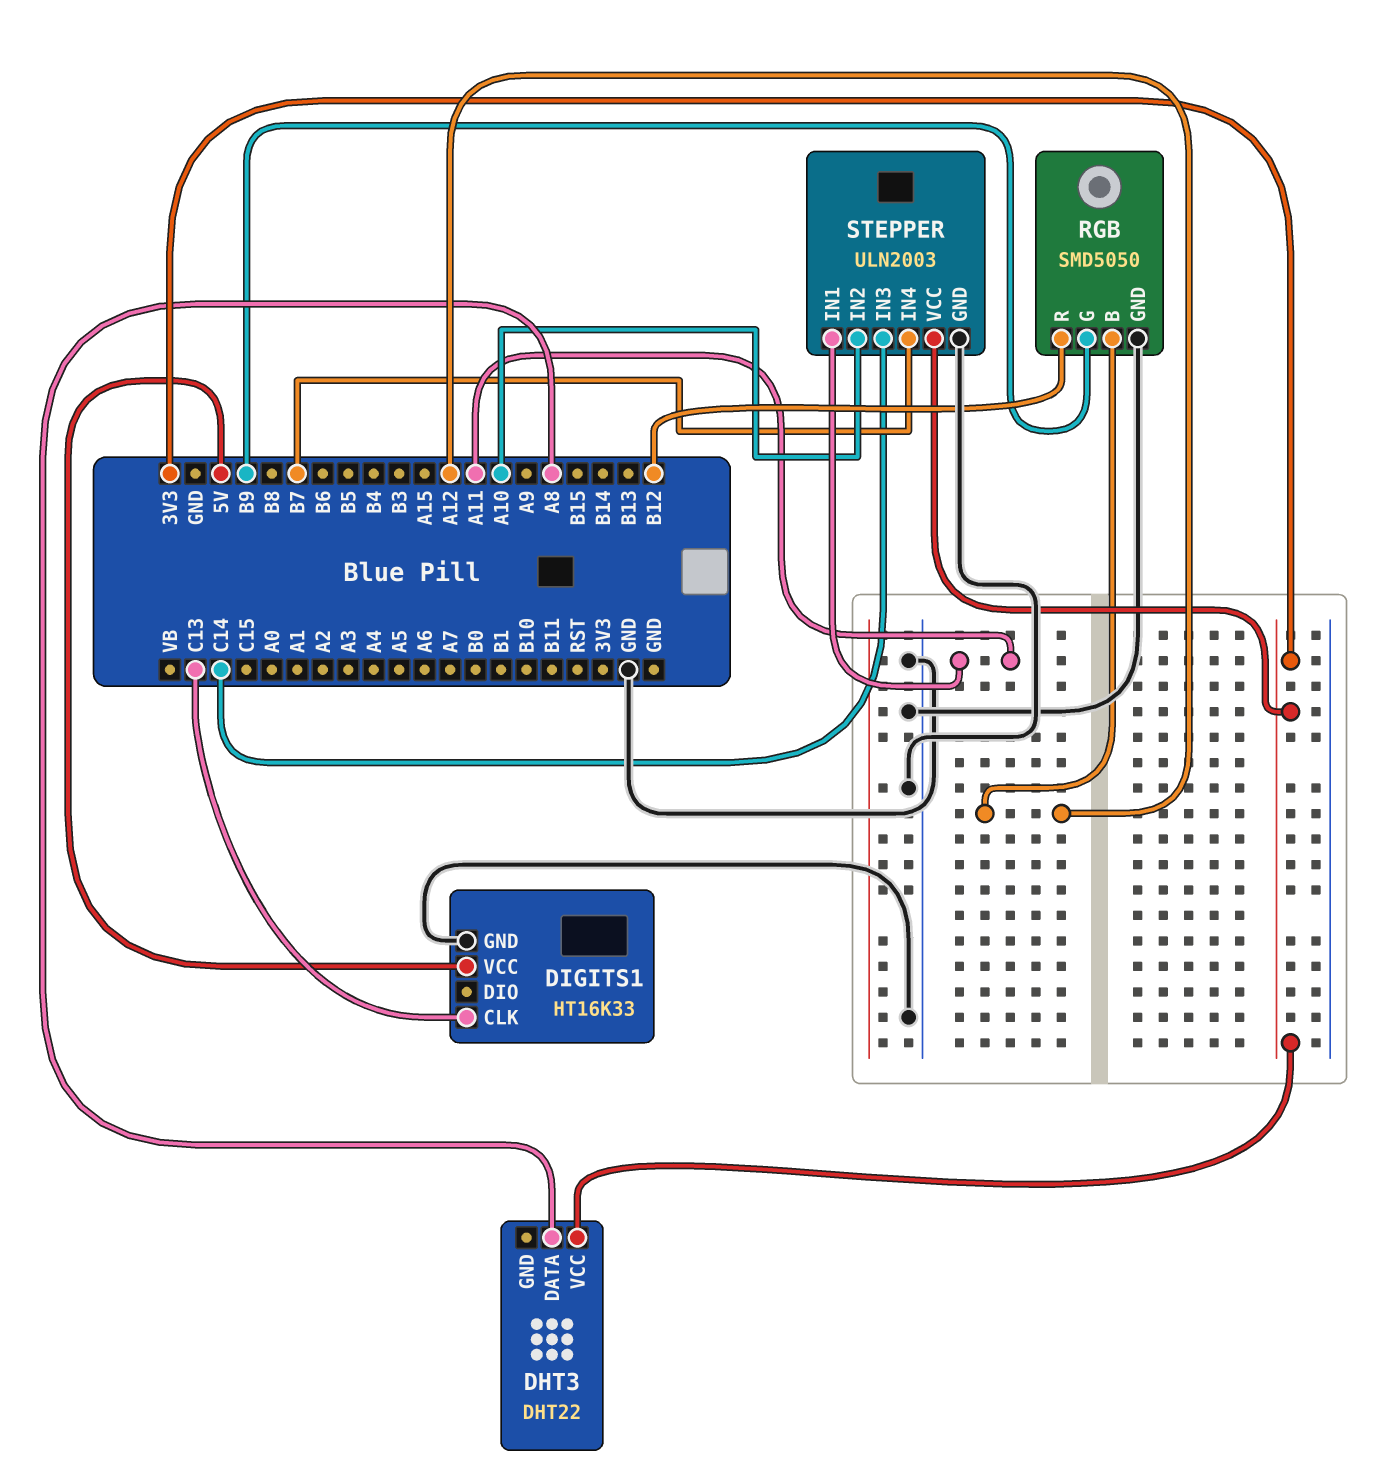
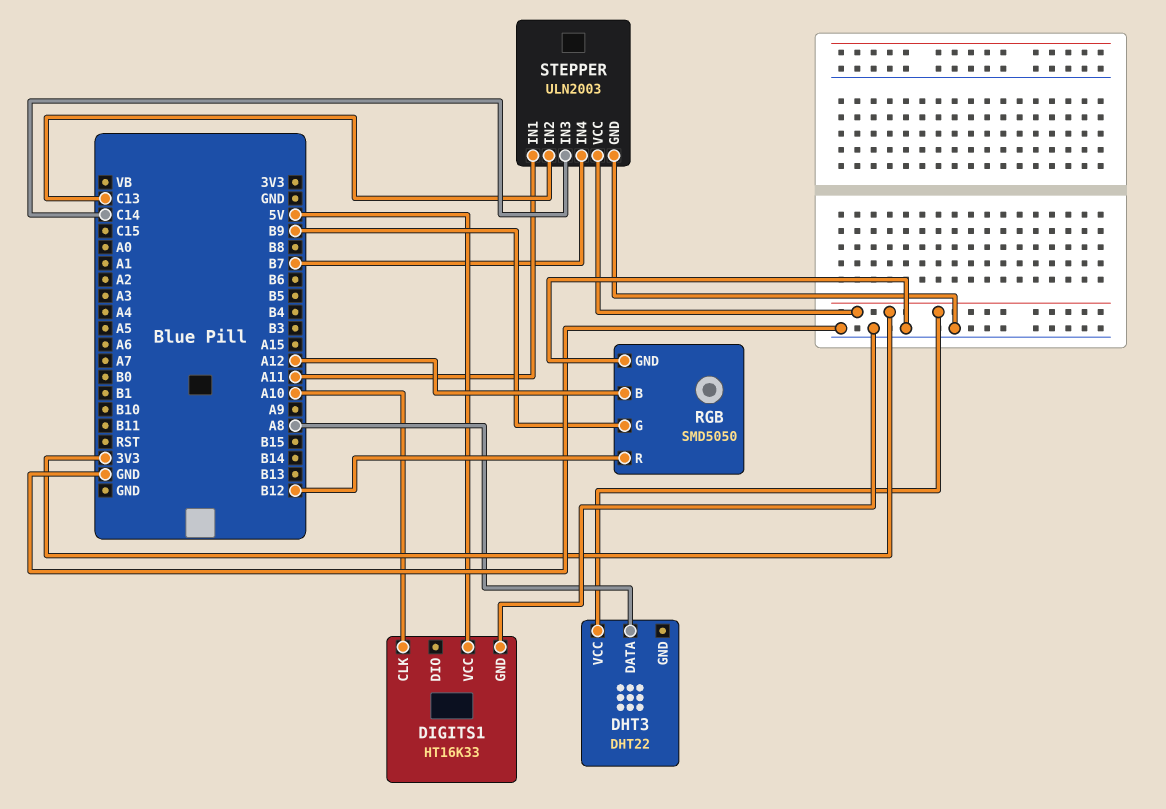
DIGITS1 pin CLK: C13 -> A10
STEPPER pin IN2: A10 -> C13

